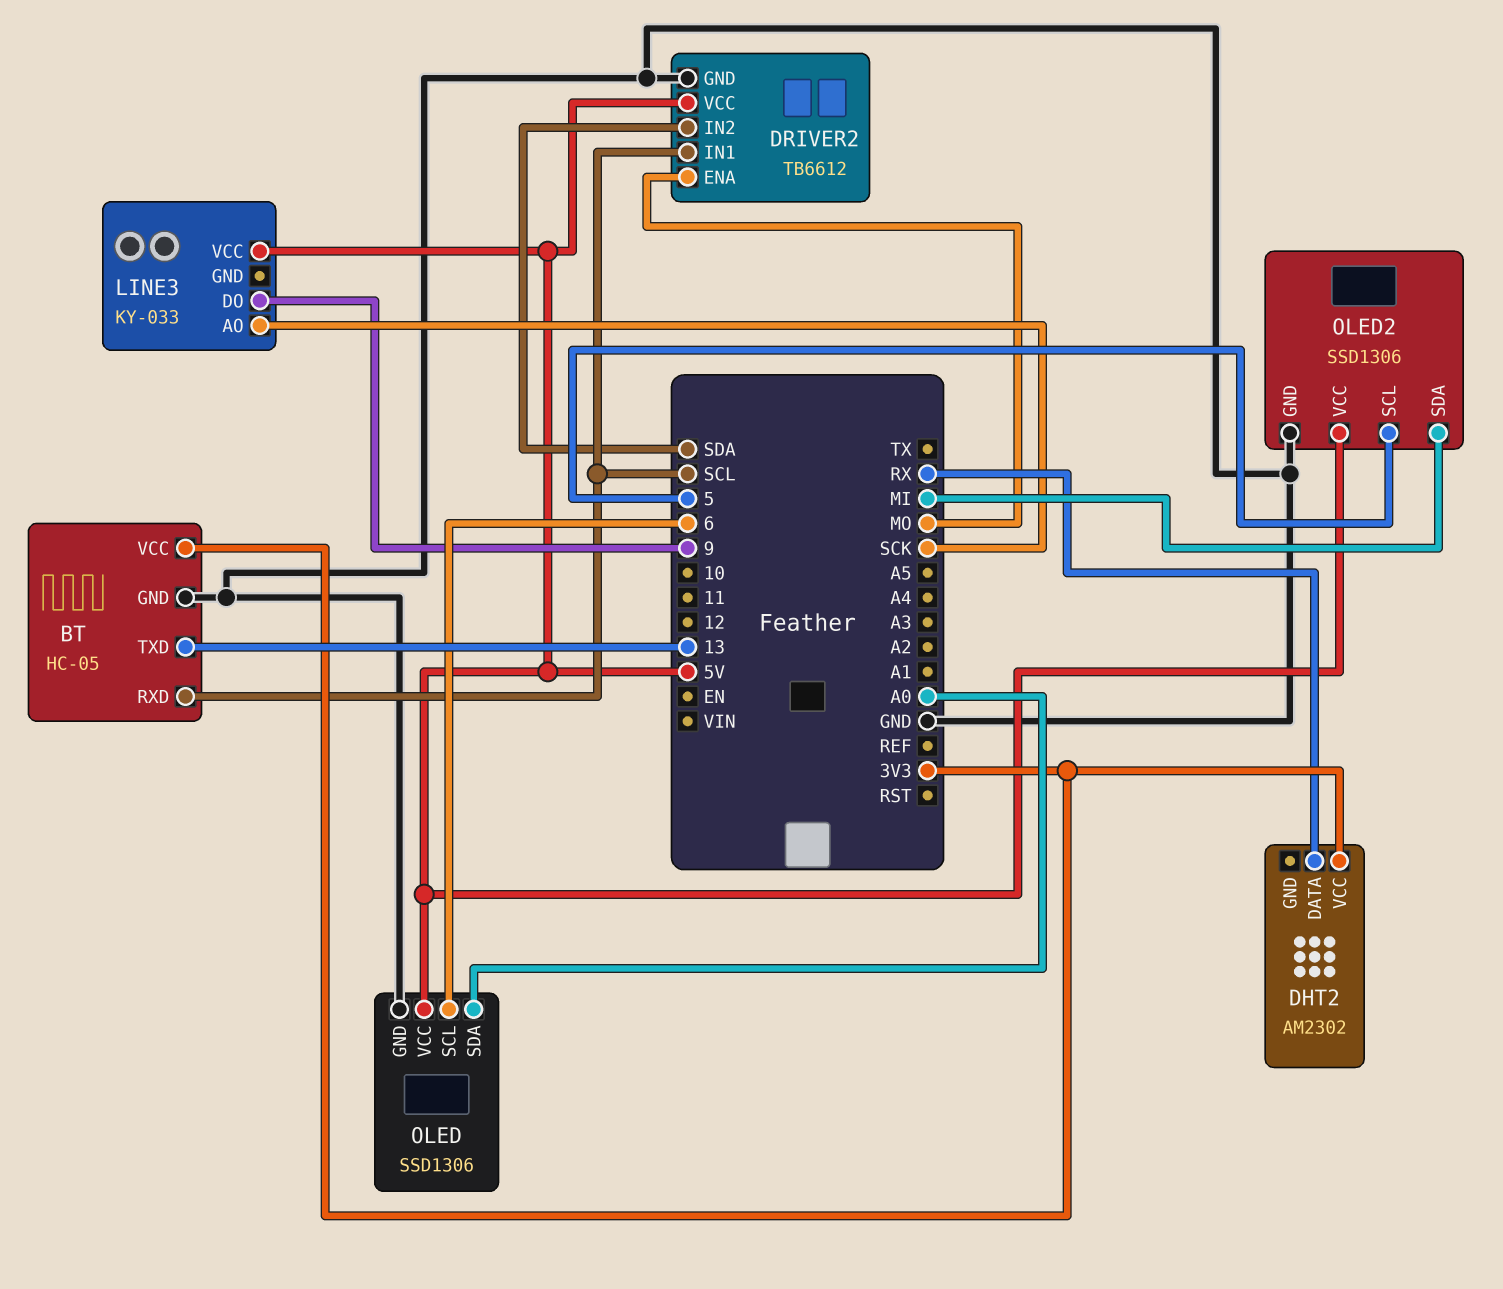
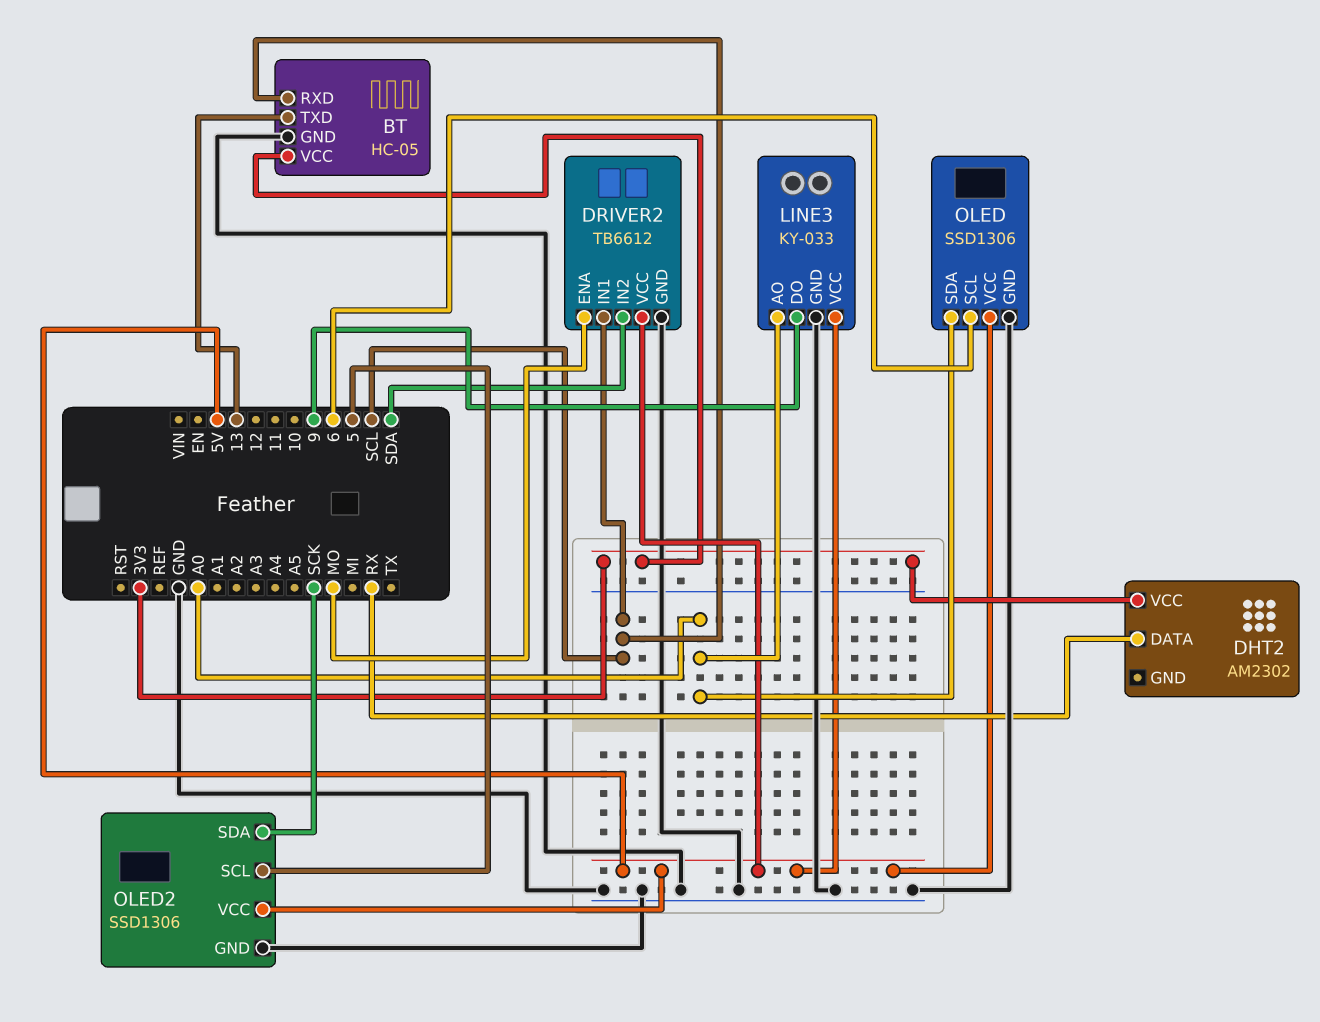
LINE3 pin AO: SCK -> A0
LINE3 pin GND: none -> GND
OLED2 pin SDA: MI -> SCK

